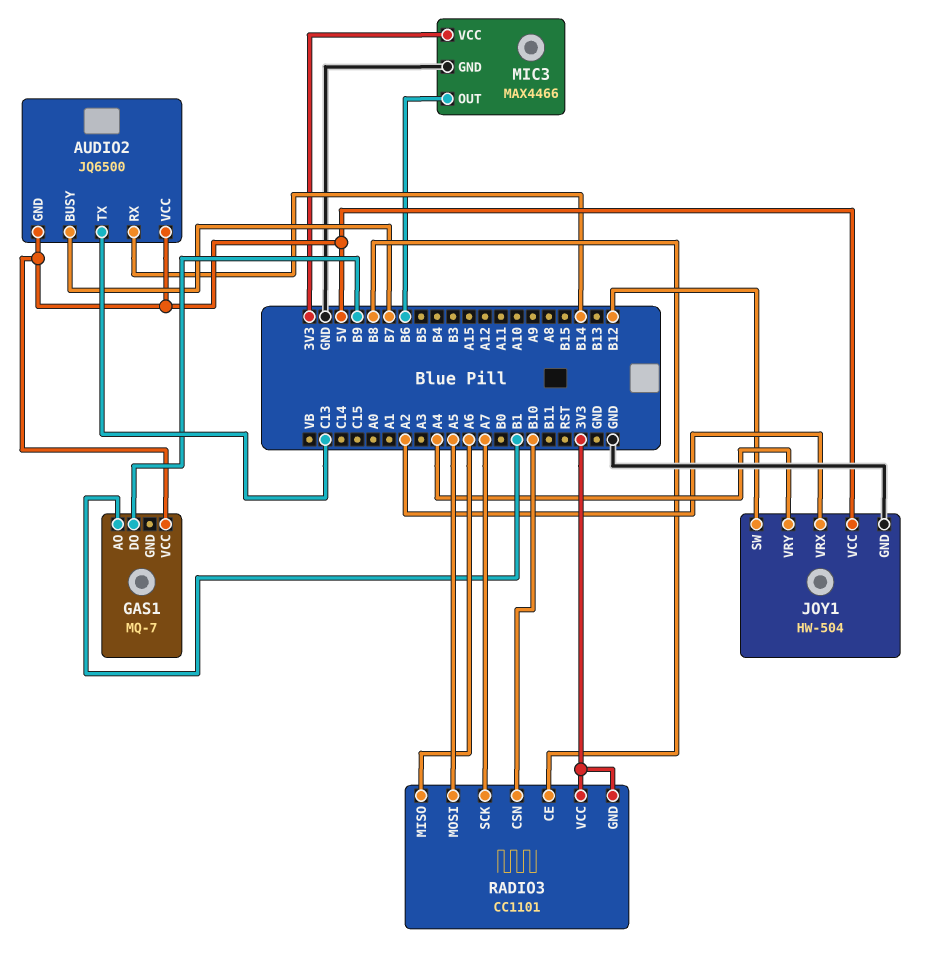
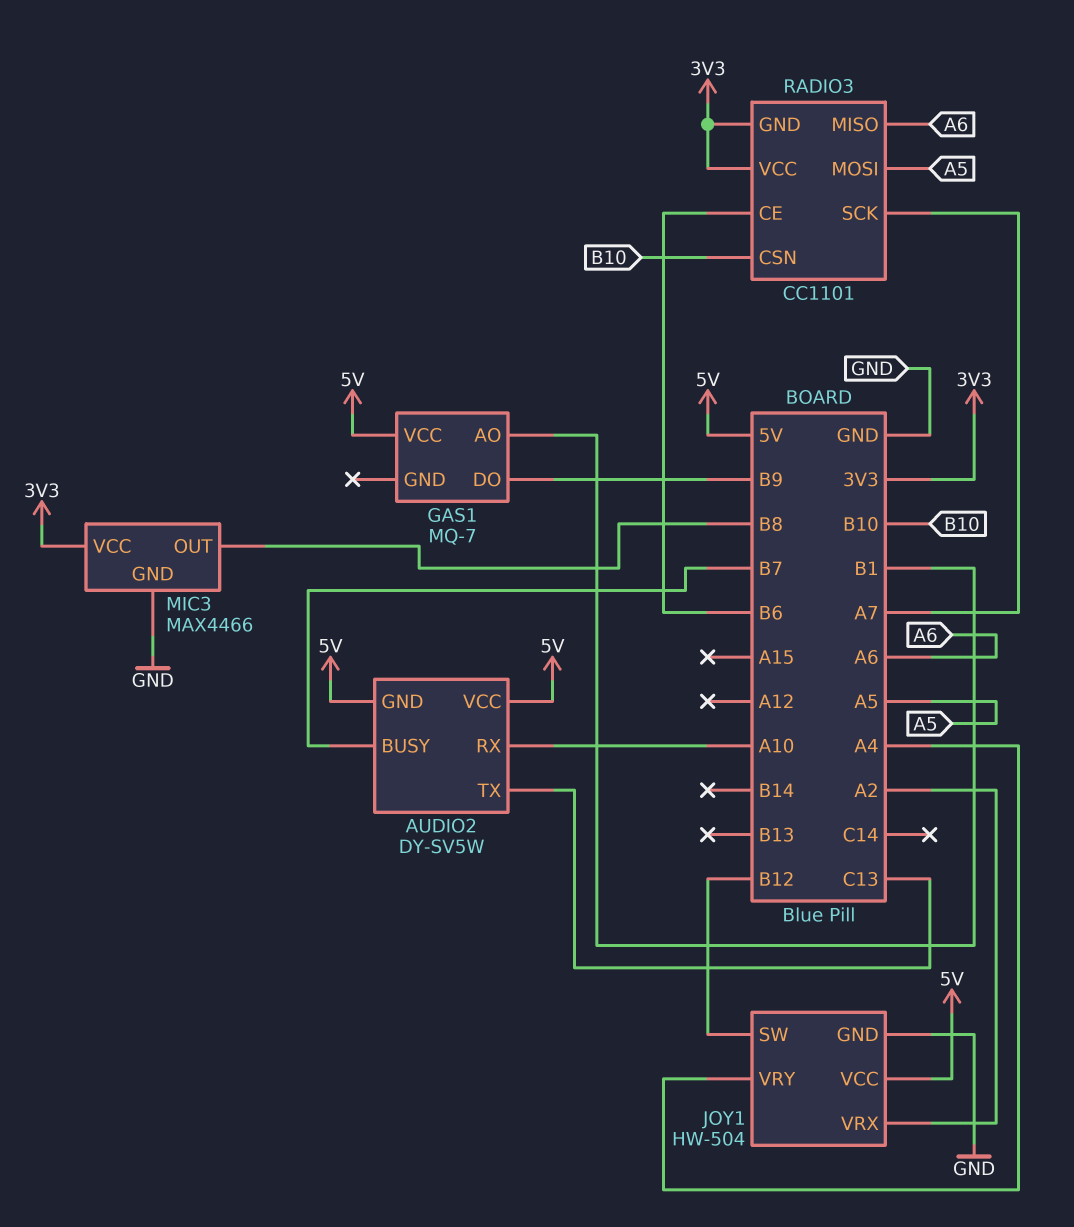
AUDIO2: JQ6500 -> DY-SV5W
AUDIO2 pin RX: B14 -> A10
MIC3 pin OUT: B6 -> B8
RADIO3 pin CE: B8 -> B6

